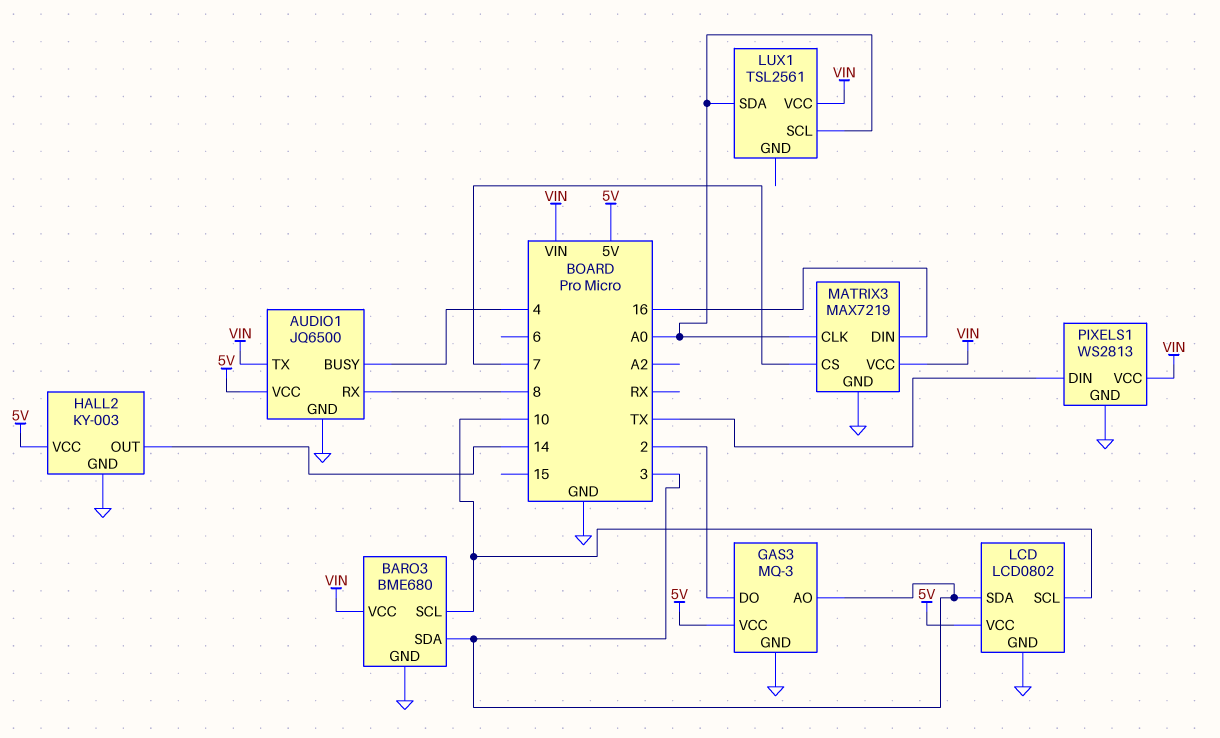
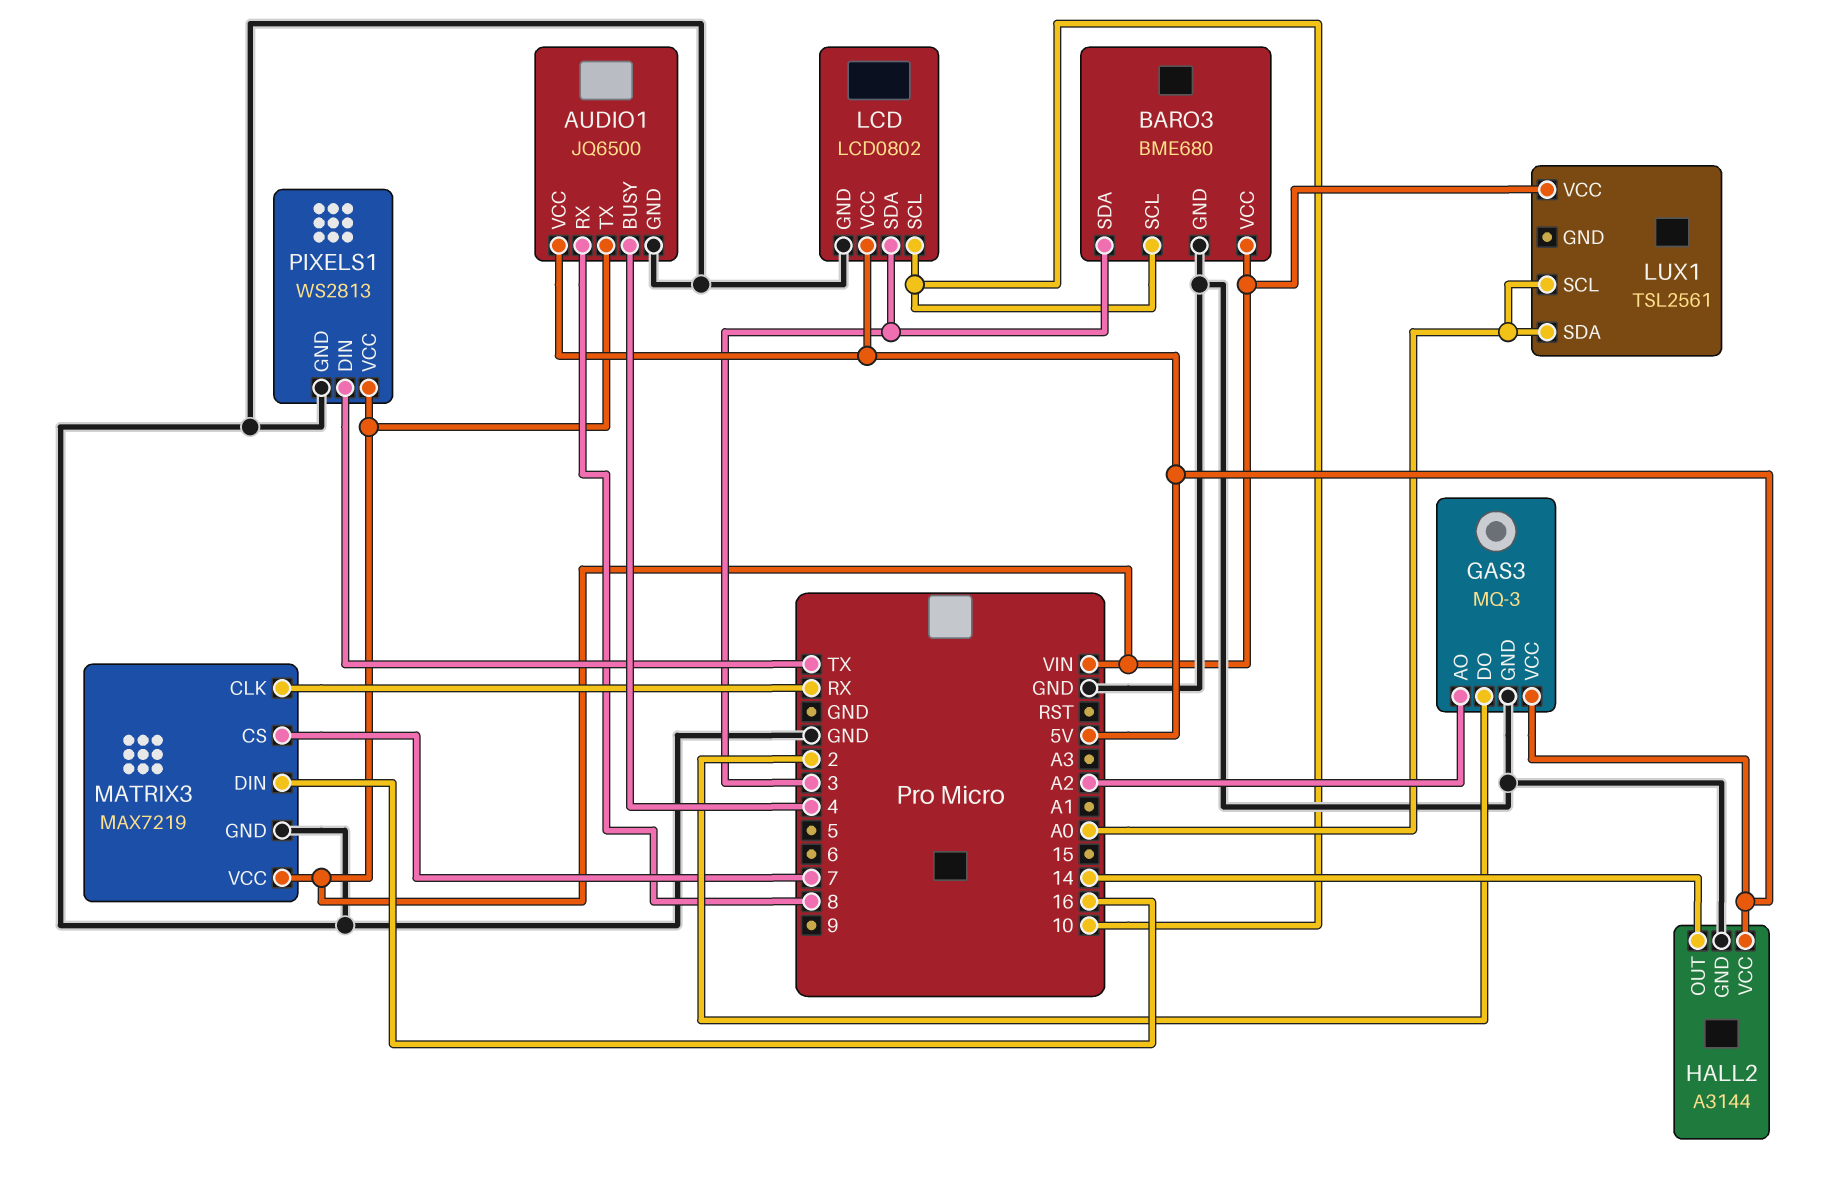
GAS3 pin AO: 3 -> A2
HALL2: KY-003 -> A3144
MATRIX3 pin CLK: A0 -> RX

